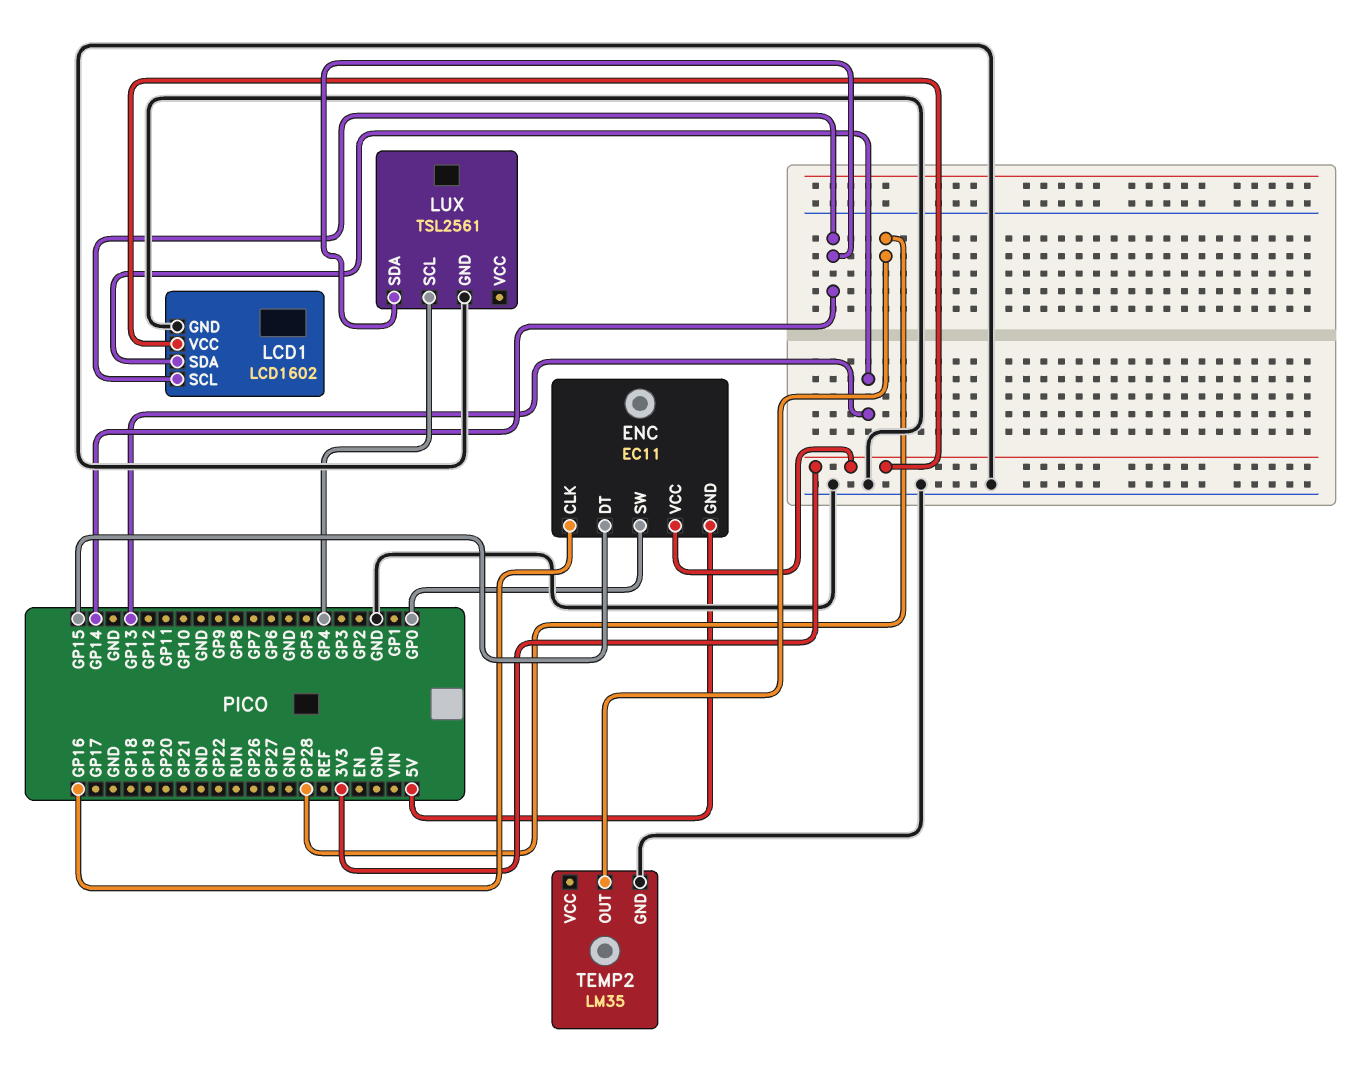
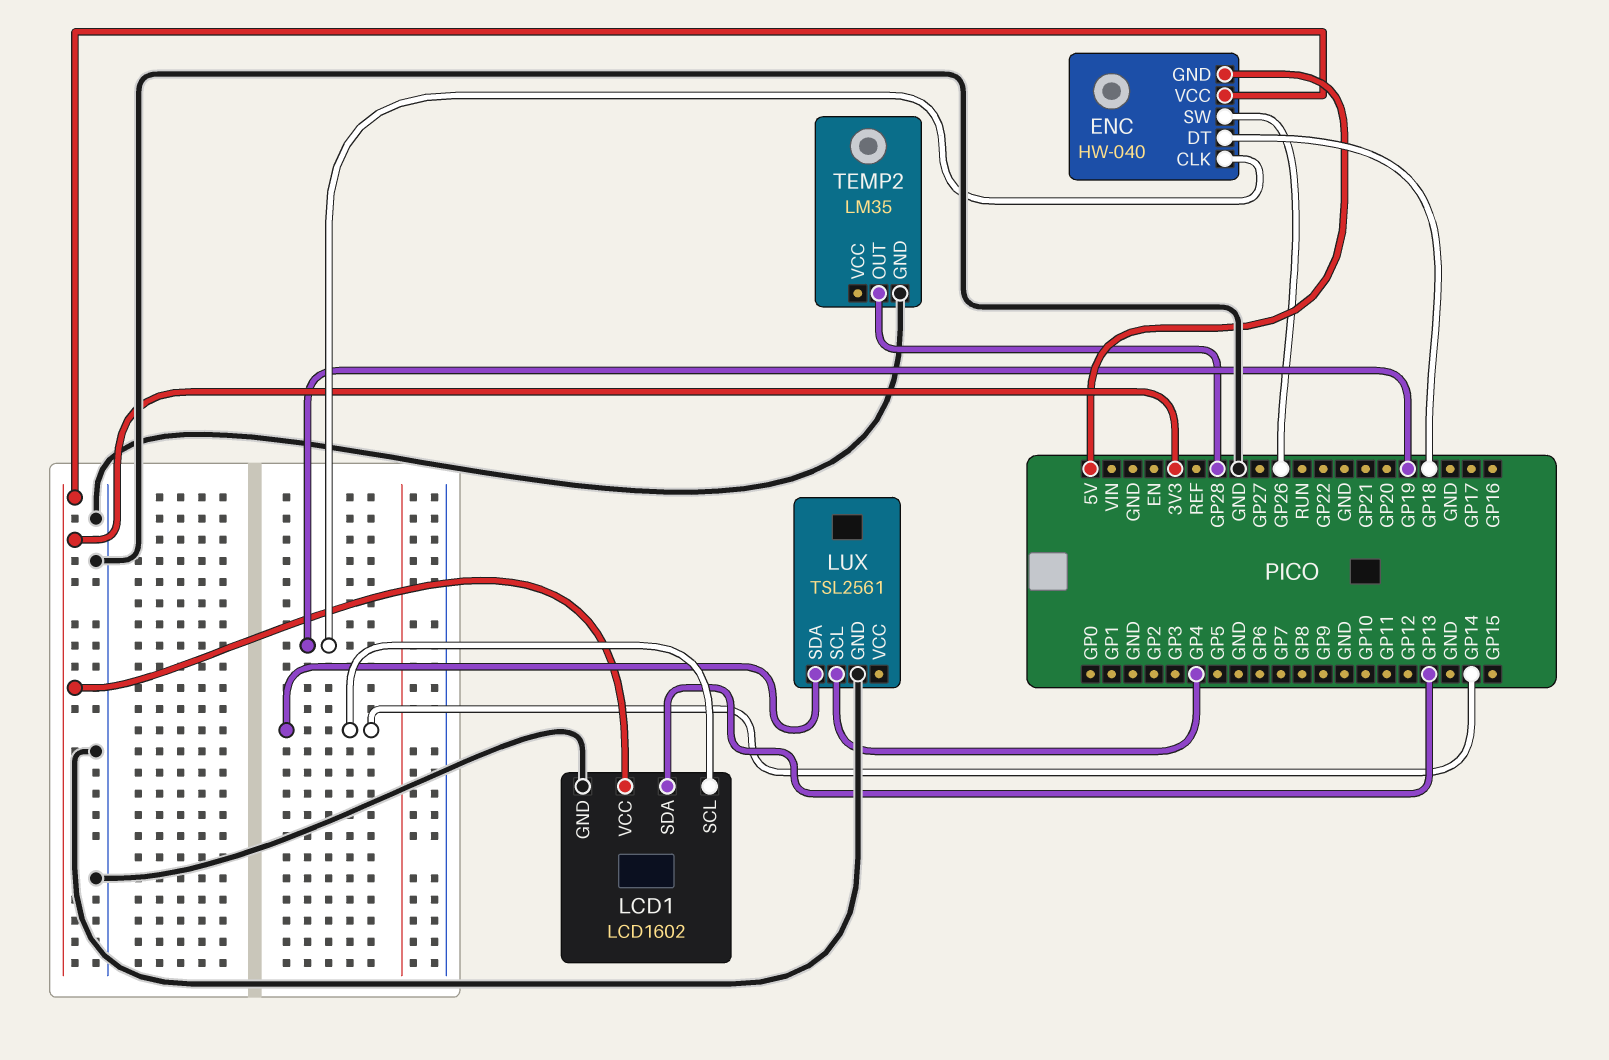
ENC: EC11 -> HW-040
ENC pin CLK: GP16 -> GP19
ENC pin DT: GP15 -> GP18
ENC pin SW: GP0 -> GP26

